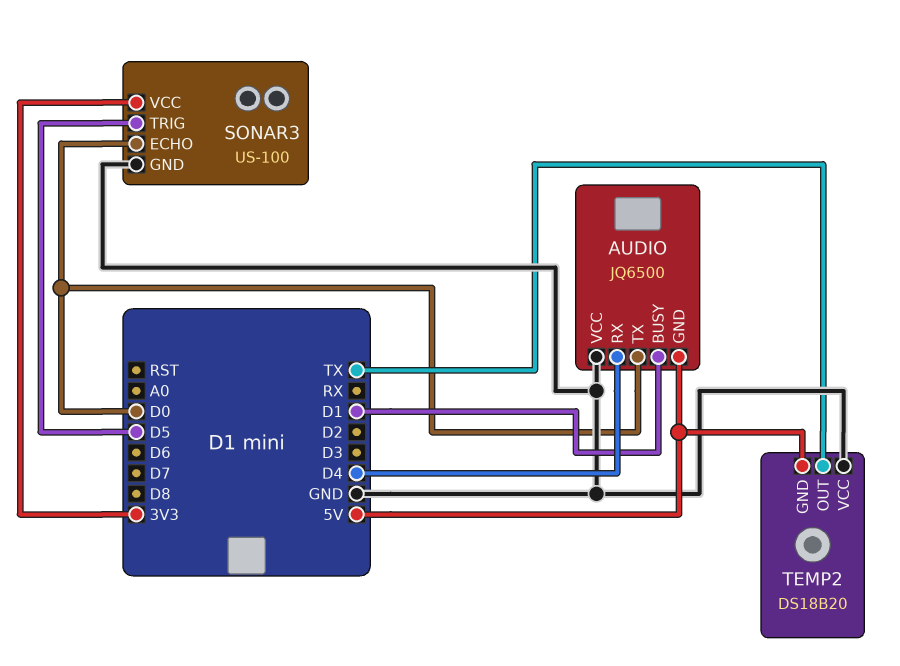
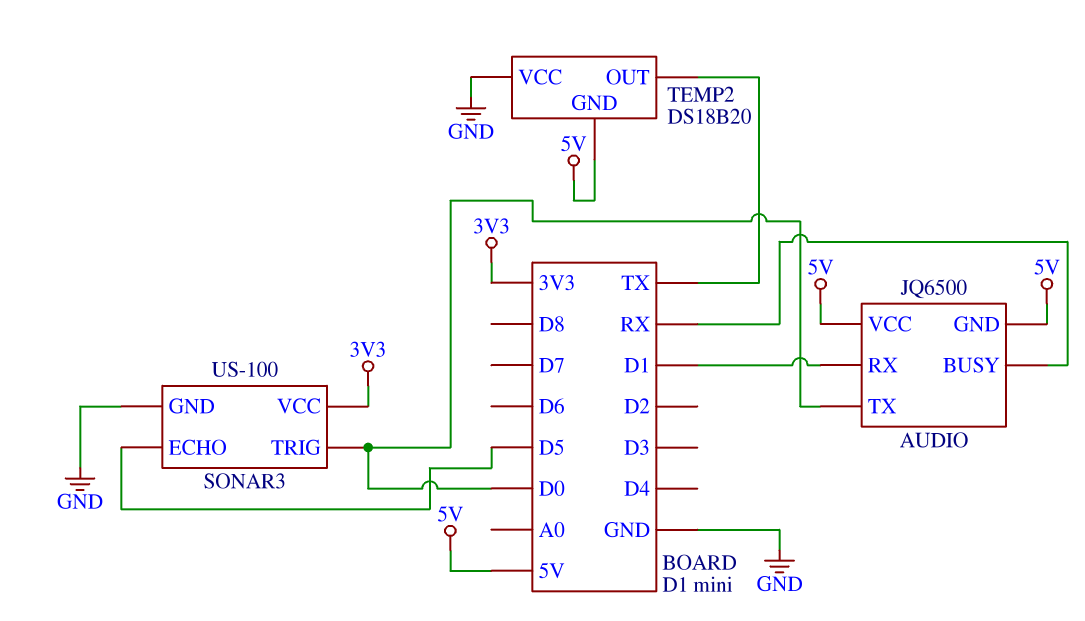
AUDIO pin BUSY: D1 -> RX
AUDIO pin RX: D4 -> D1
AUDIO pin VCC: GND -> 5V
SONAR3 pin ECHO: D0 -> D5
SONAR3 pin TRIG: D5 -> D0

